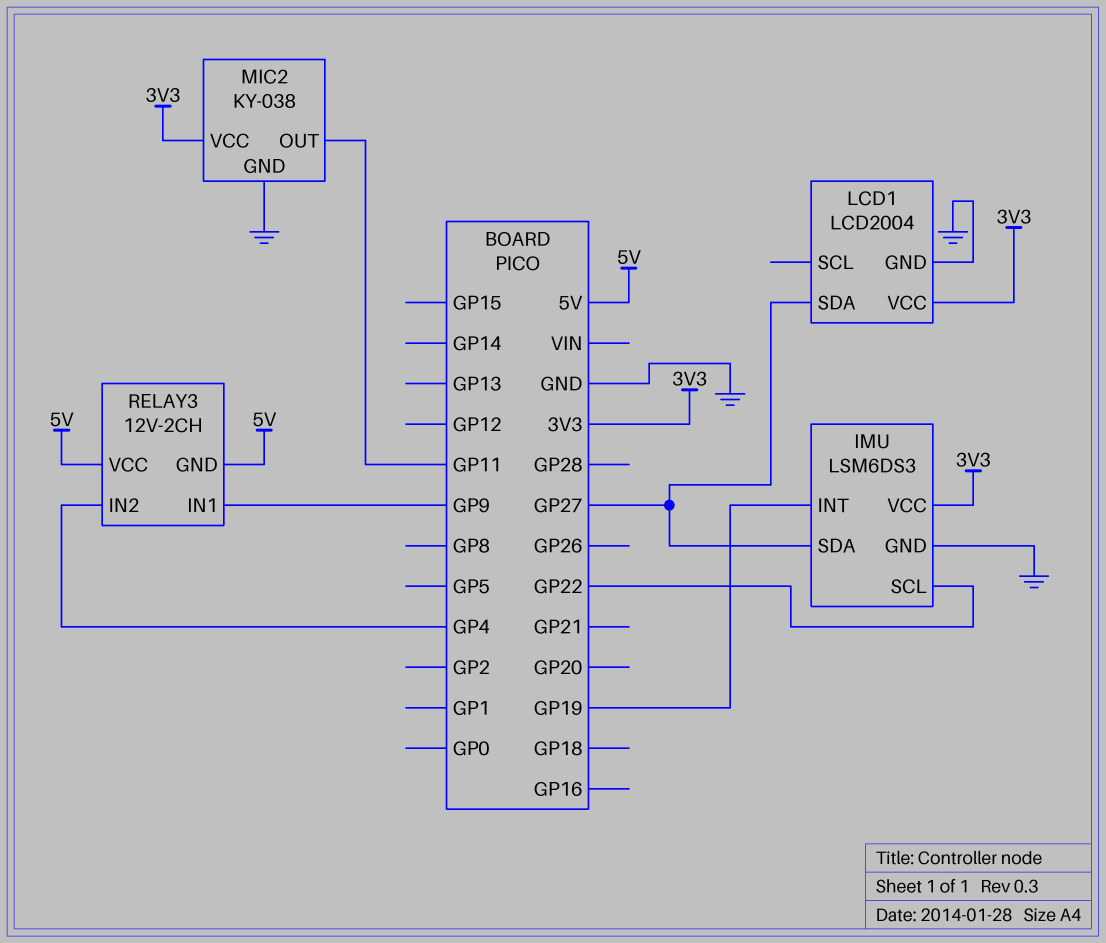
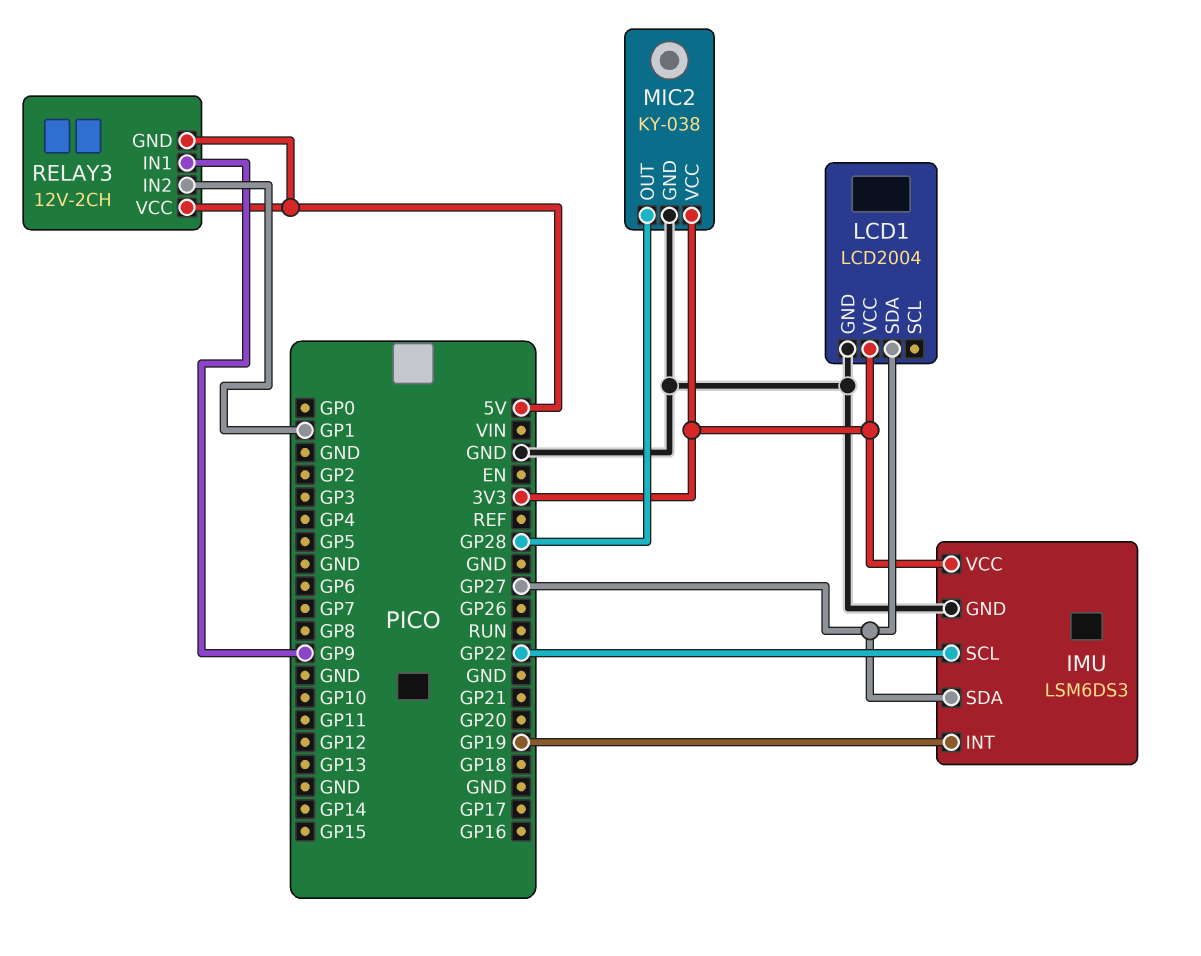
MIC2 pin OUT: GP11 -> GP28
RELAY3 pin IN2: GP4 -> GP1

